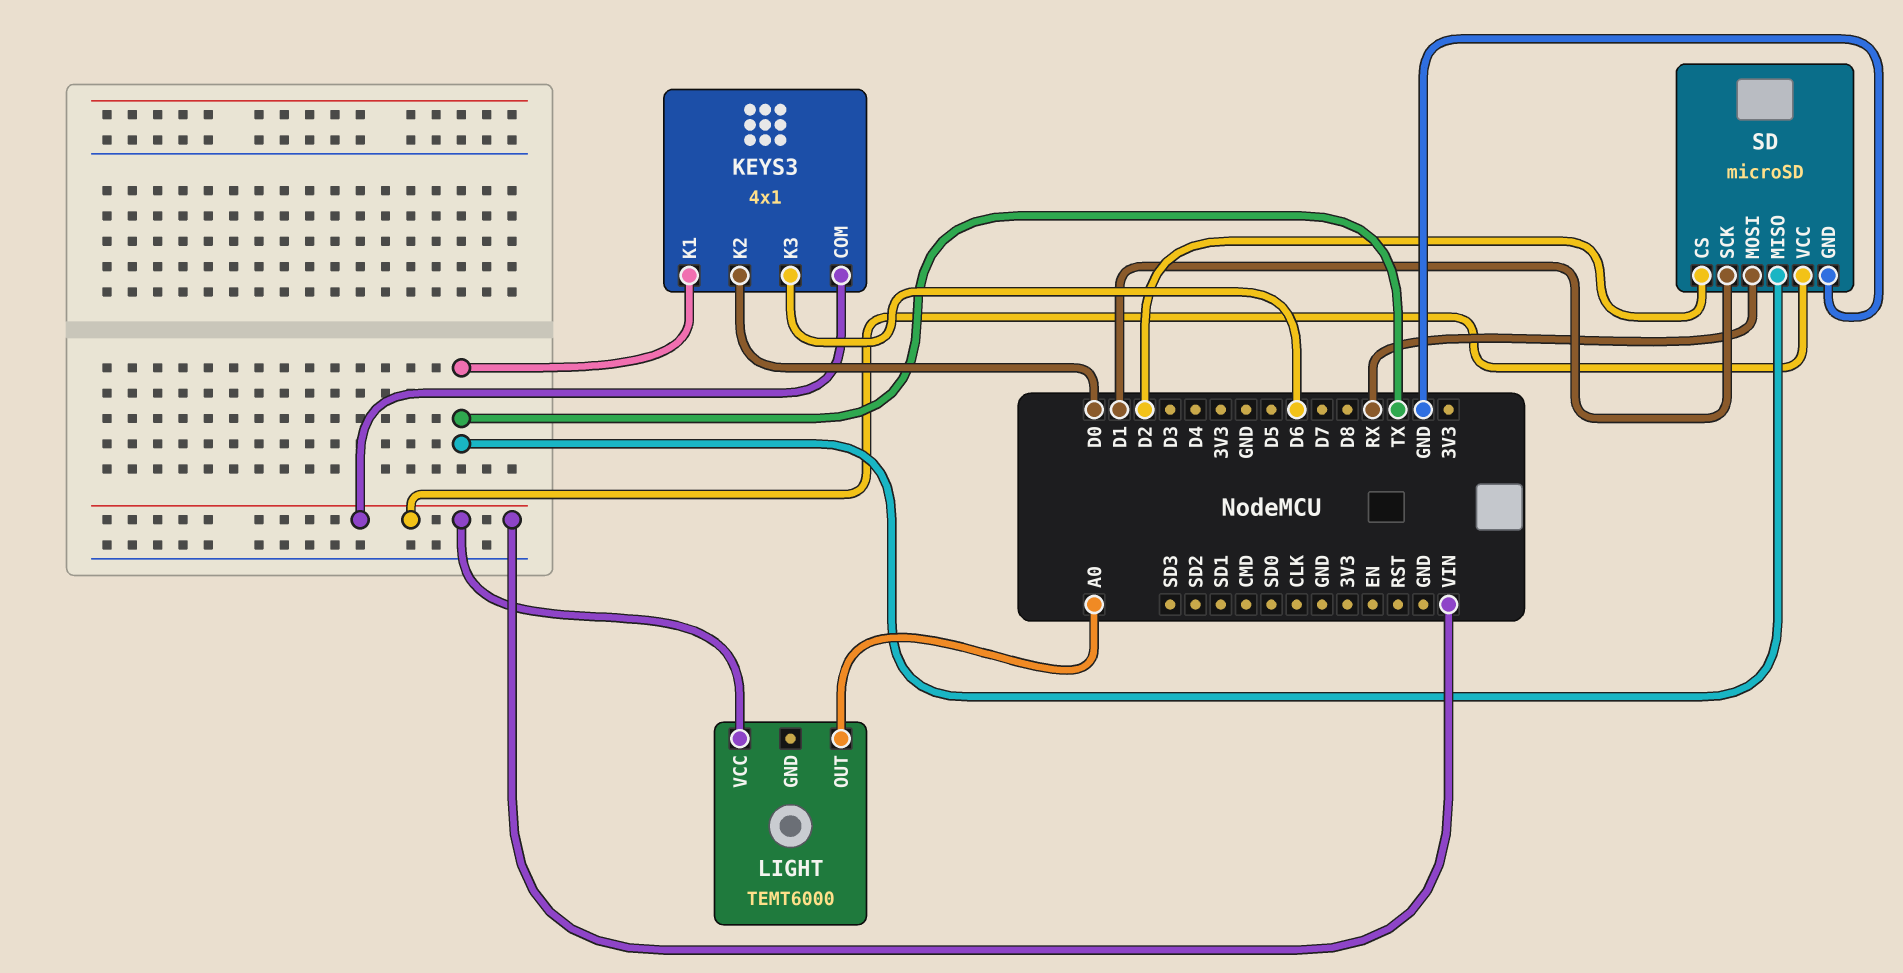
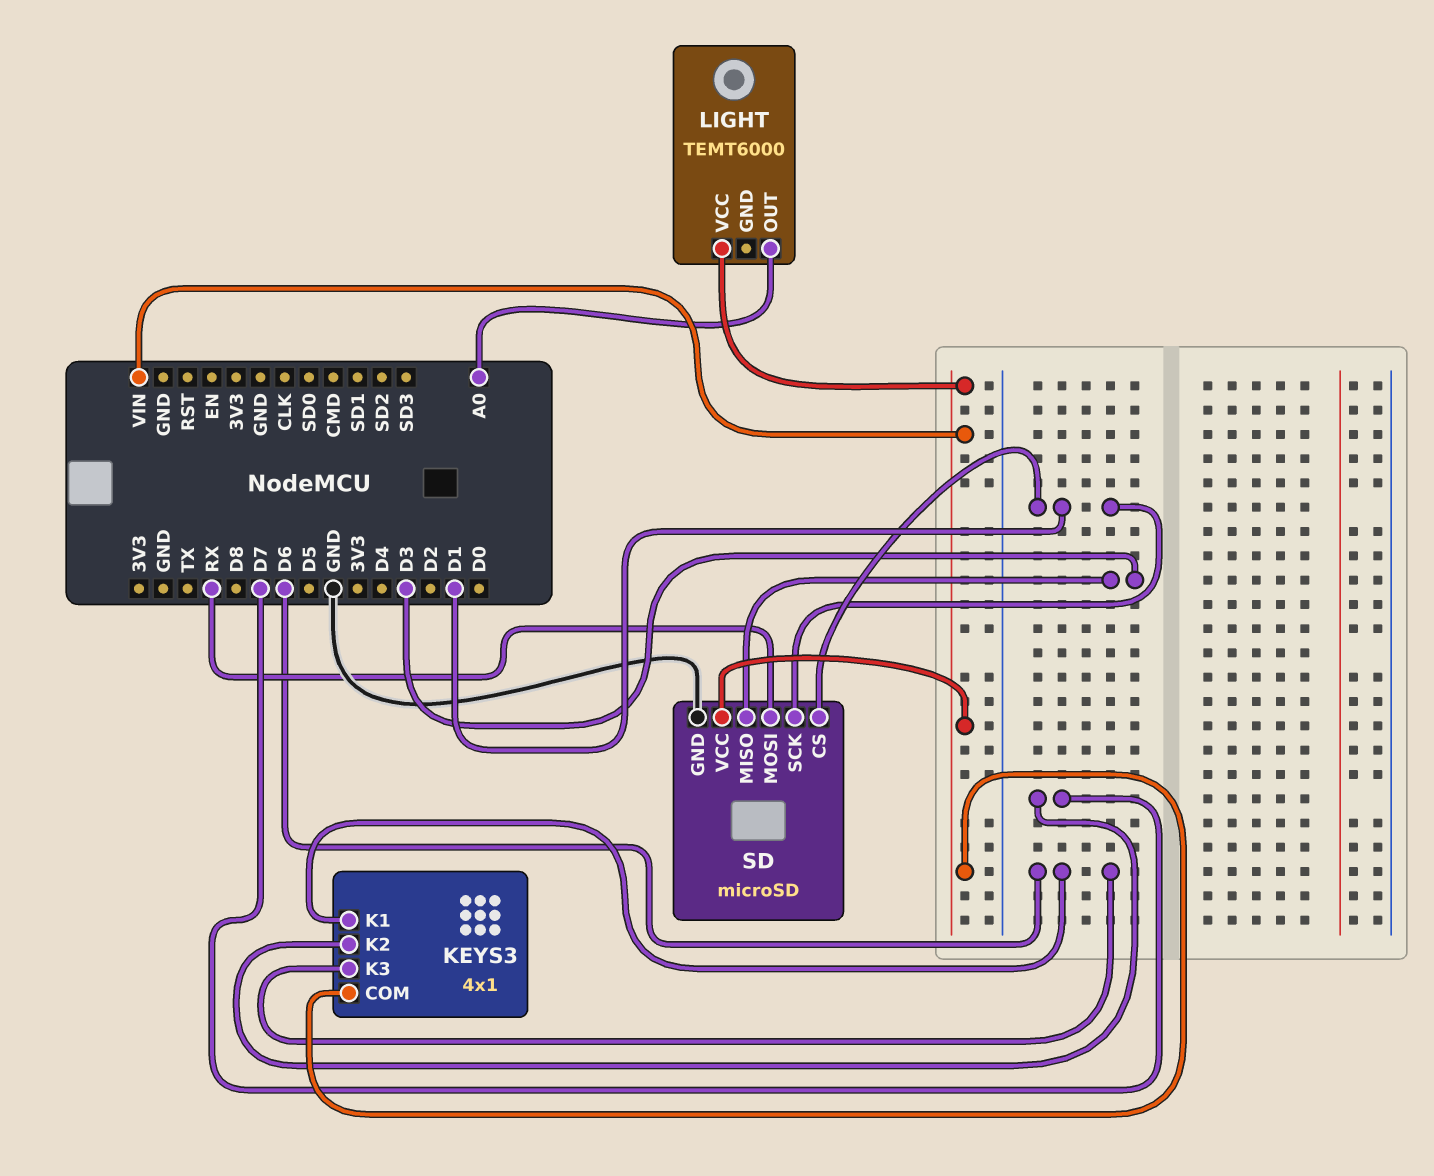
KEYS3 pin K1: TX -> D6
KEYS3 pin K2: D0 -> D7
SD pin CS: D2 -> D1
SD pin MISO: TX -> D3

